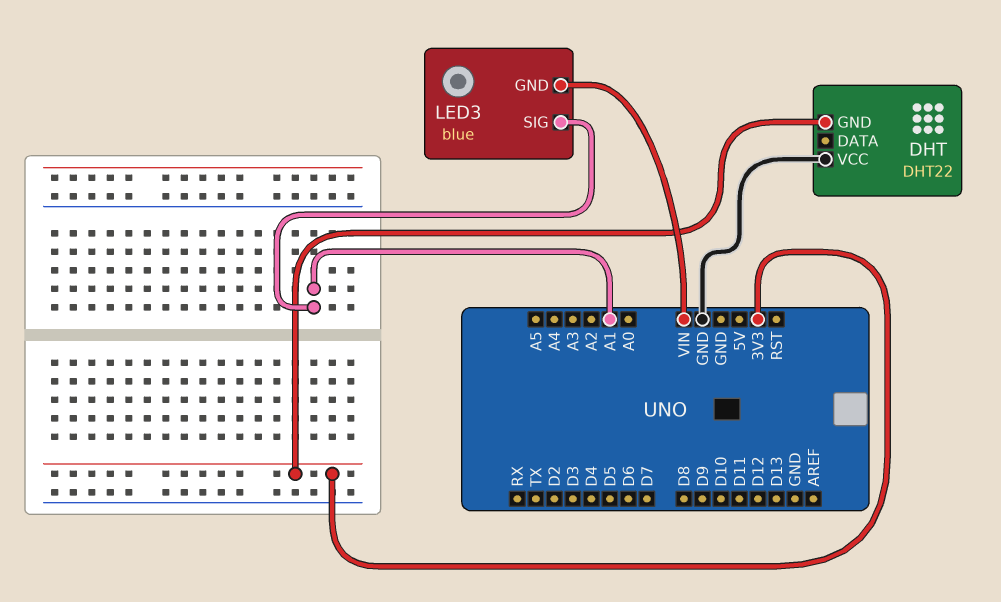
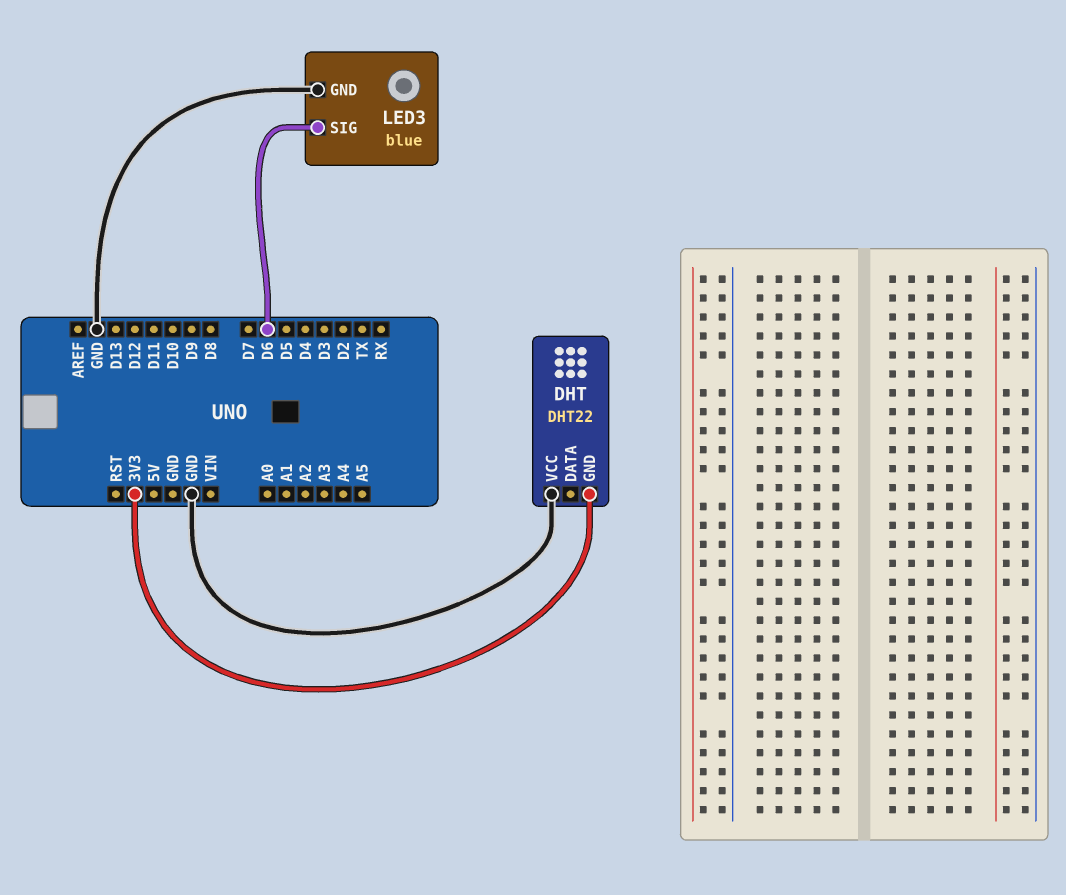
LED3 pin GND: VIN -> GND
LED3 pin SIG: A1 -> D6

